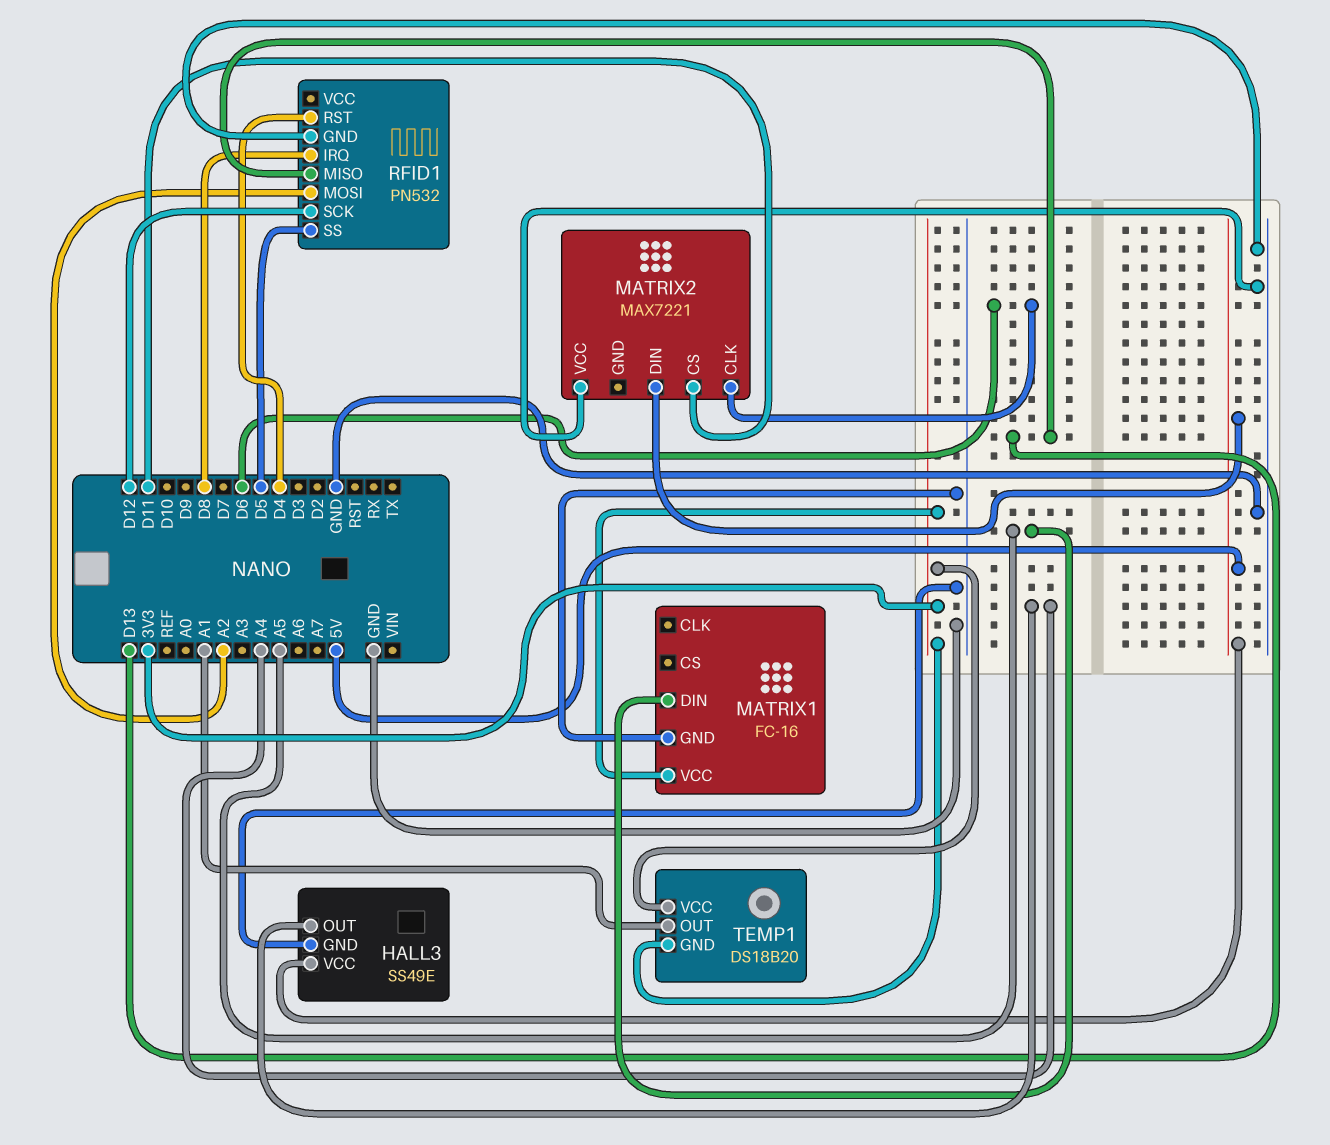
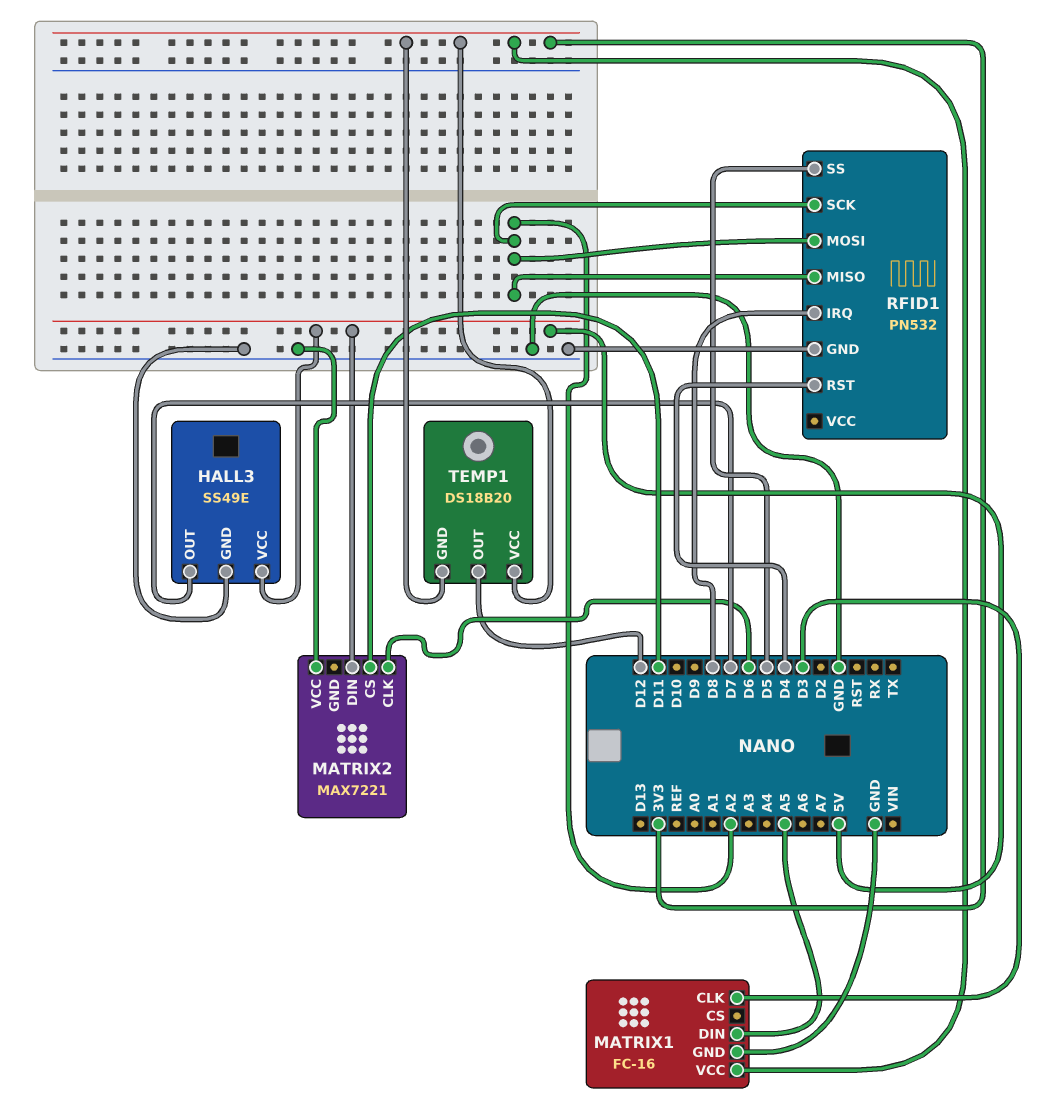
HALL3 pin OUT: A4 -> D7
MATRIX1 pin CLK: none -> D3
RFID1 pin MISO: D13 -> A2
RFID1 pin SCK: D12 -> A2
TEMP1 pin OUT: A1 -> D12

